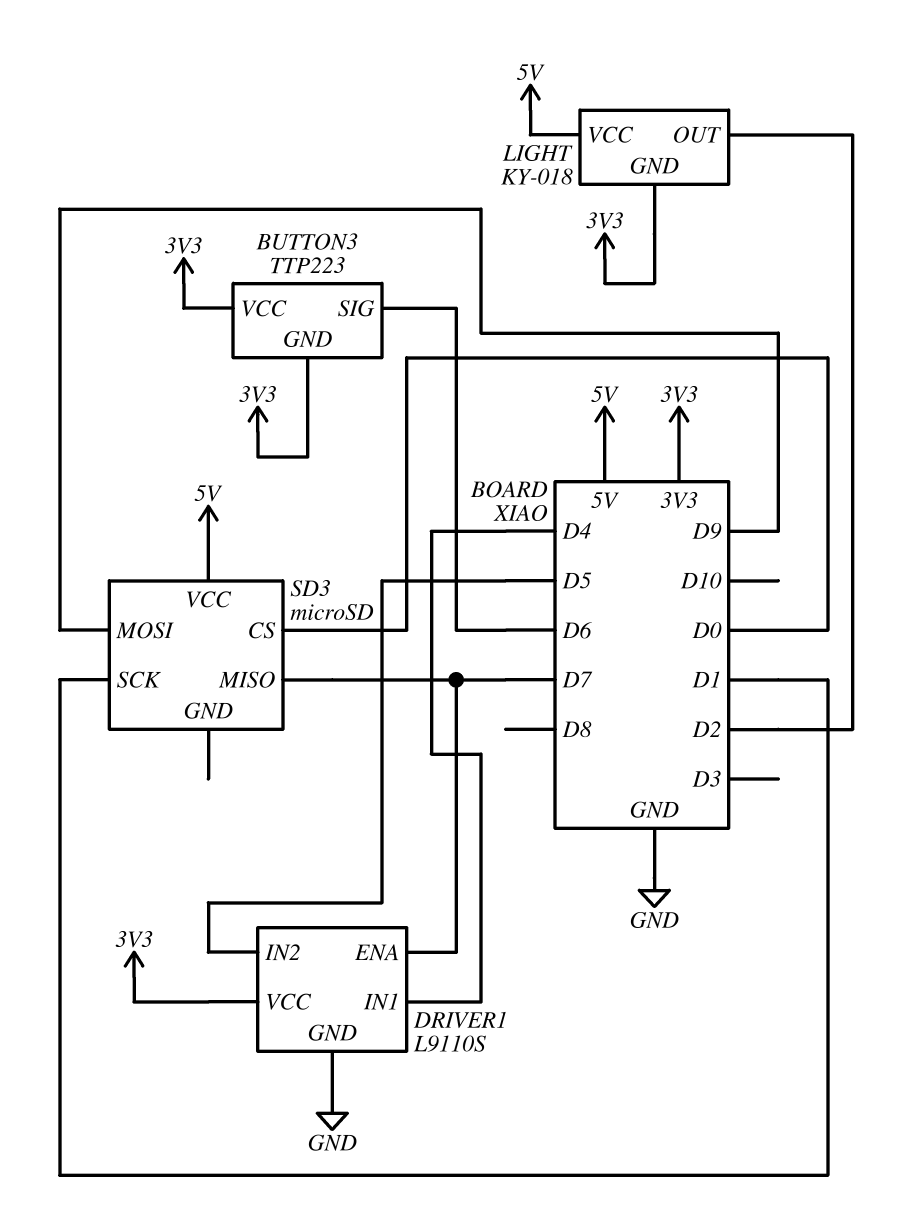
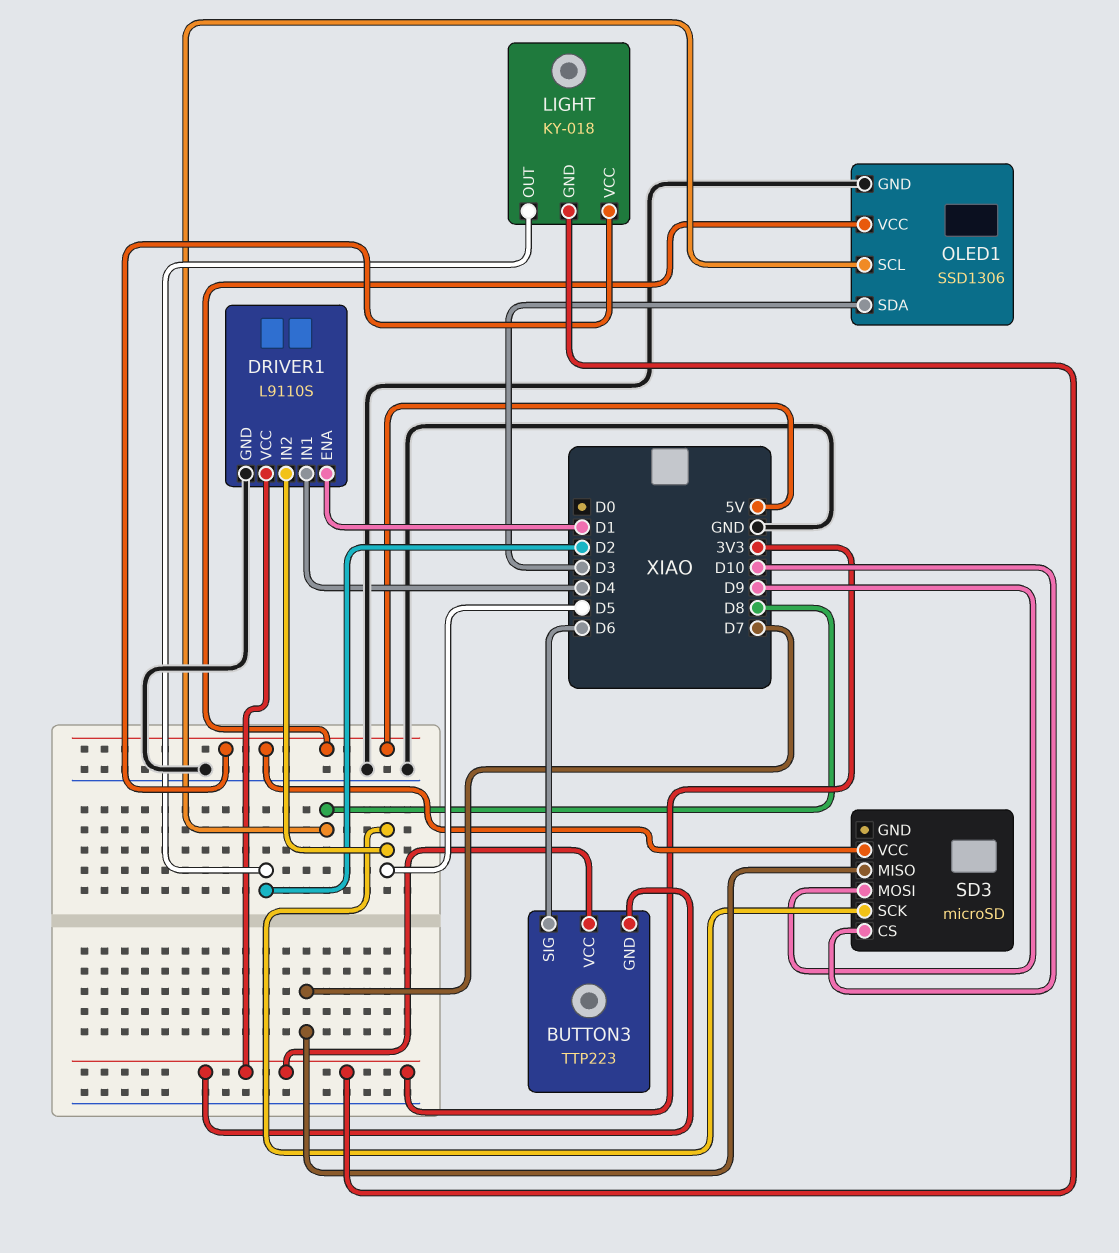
DRIVER1 pin ENA: D7 -> D1
OLED1: none -> SSD1306
OLED1 pin GND: none -> GND
OLED1 pin SCL: none -> D8
OLED1 pin SDA: none -> D3
OLED1 pin VCC: none -> 5V
SD3 pin CS: D0 -> D10
SD3 pin SCK: D1 -> D5

